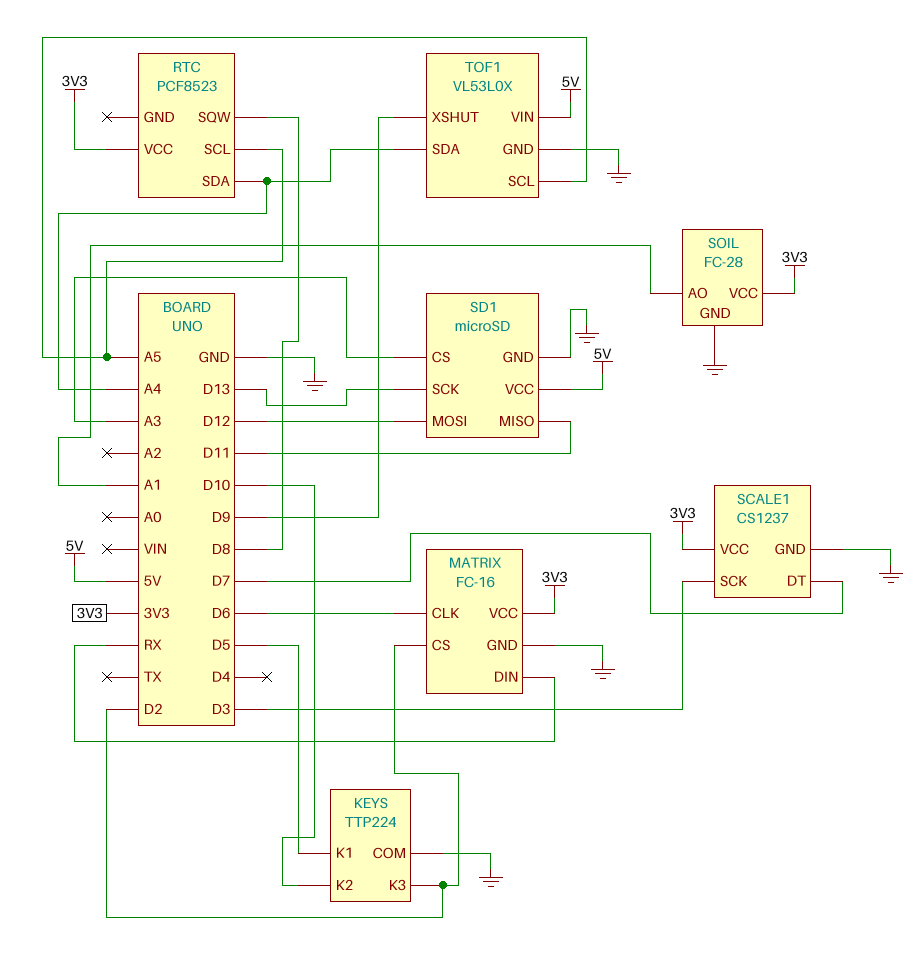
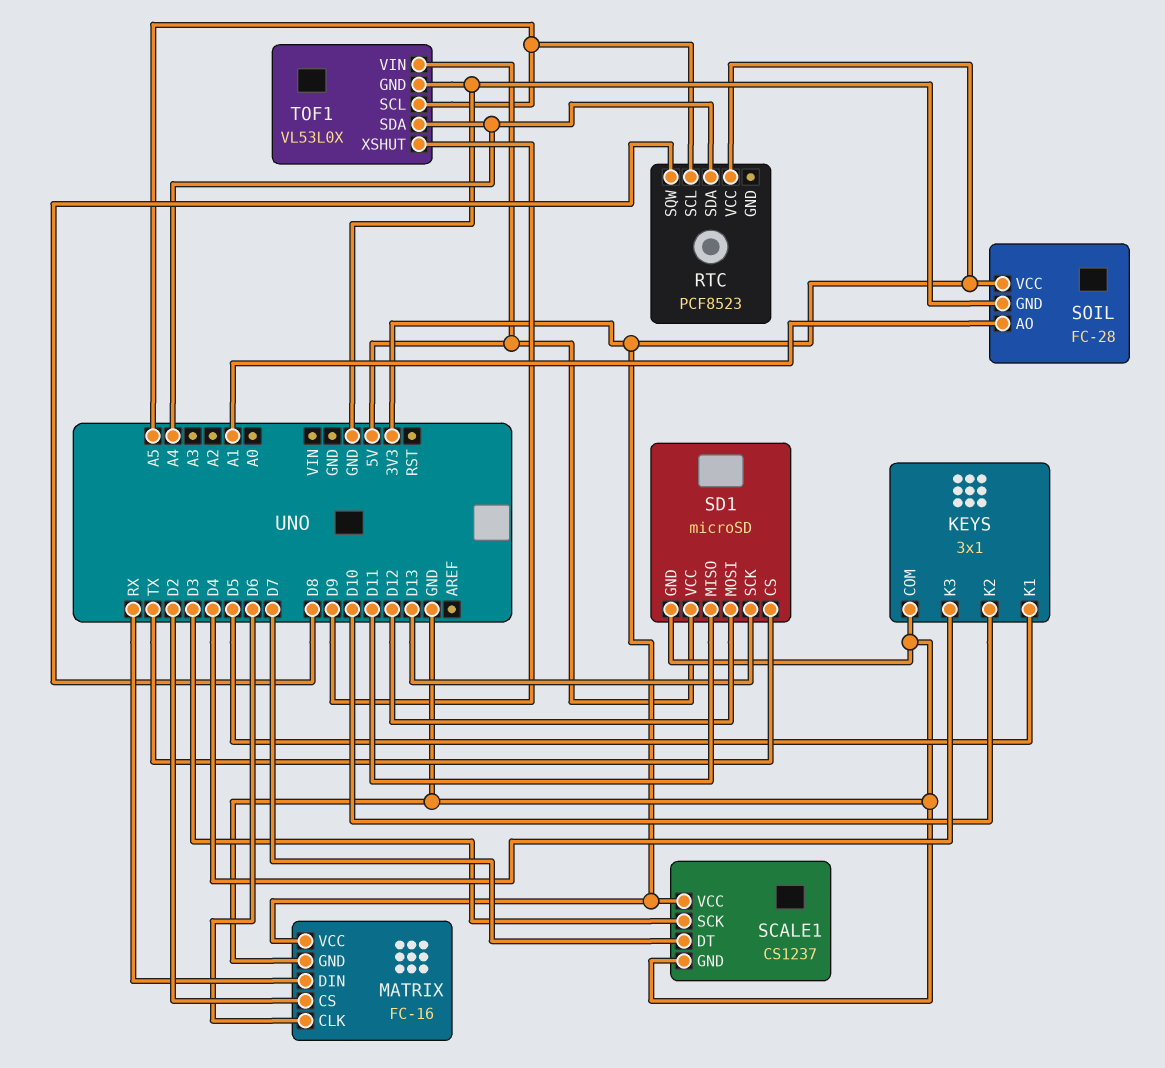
KEYS: TTP224 -> 3x1
KEYS pin K3: D2 -> D4
SD1 pin CS: A3 -> TX

